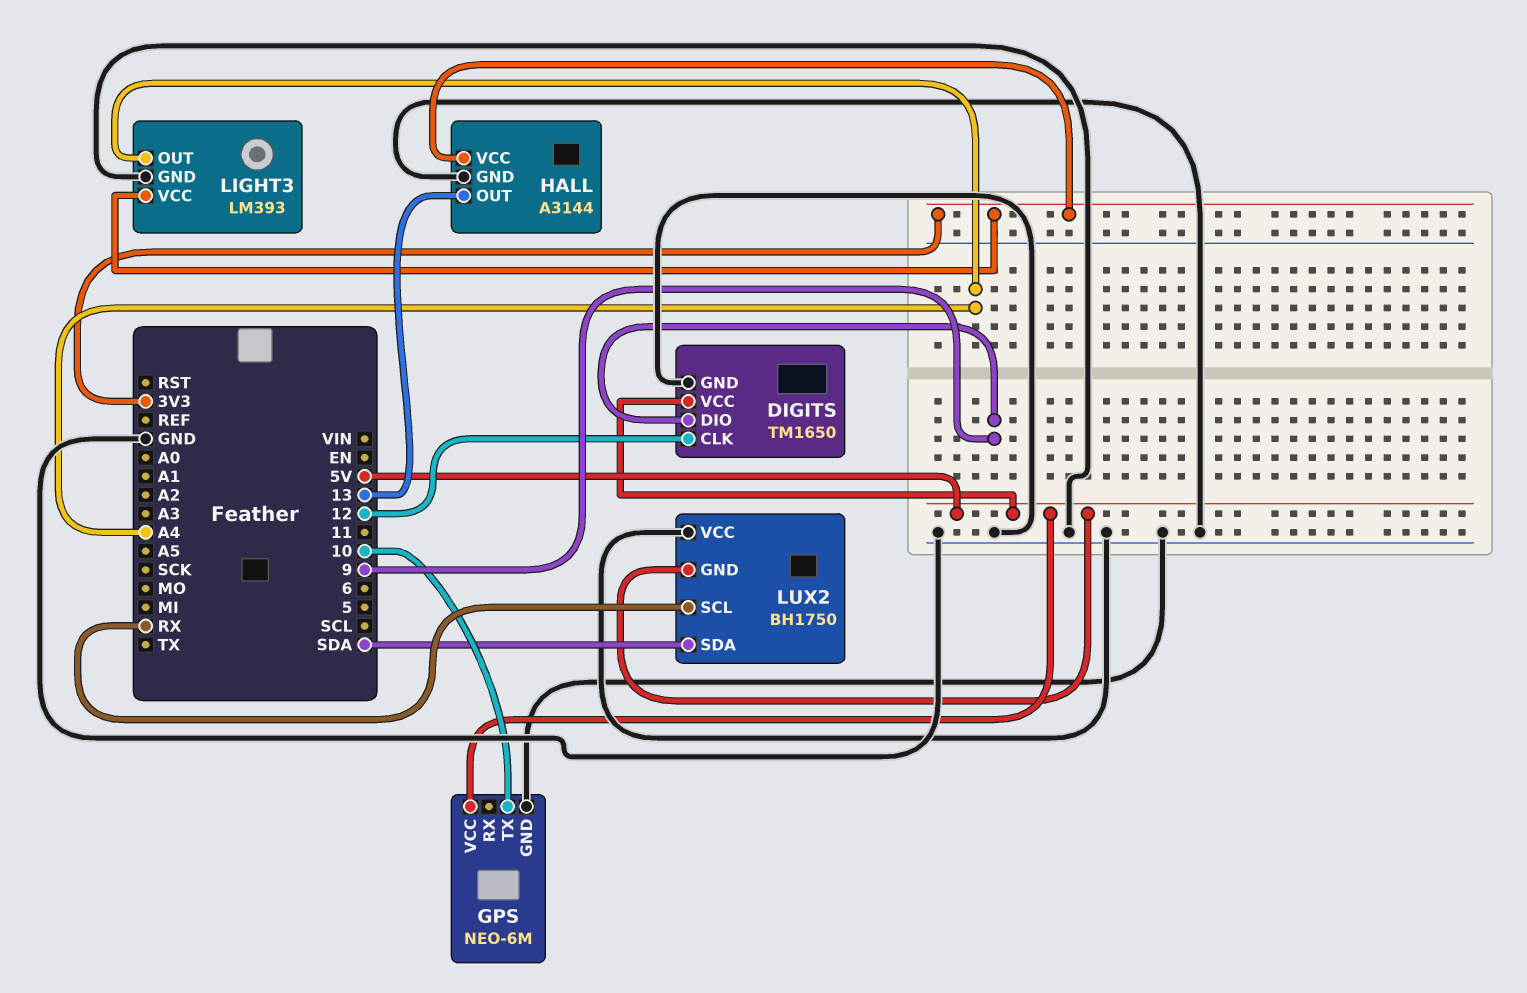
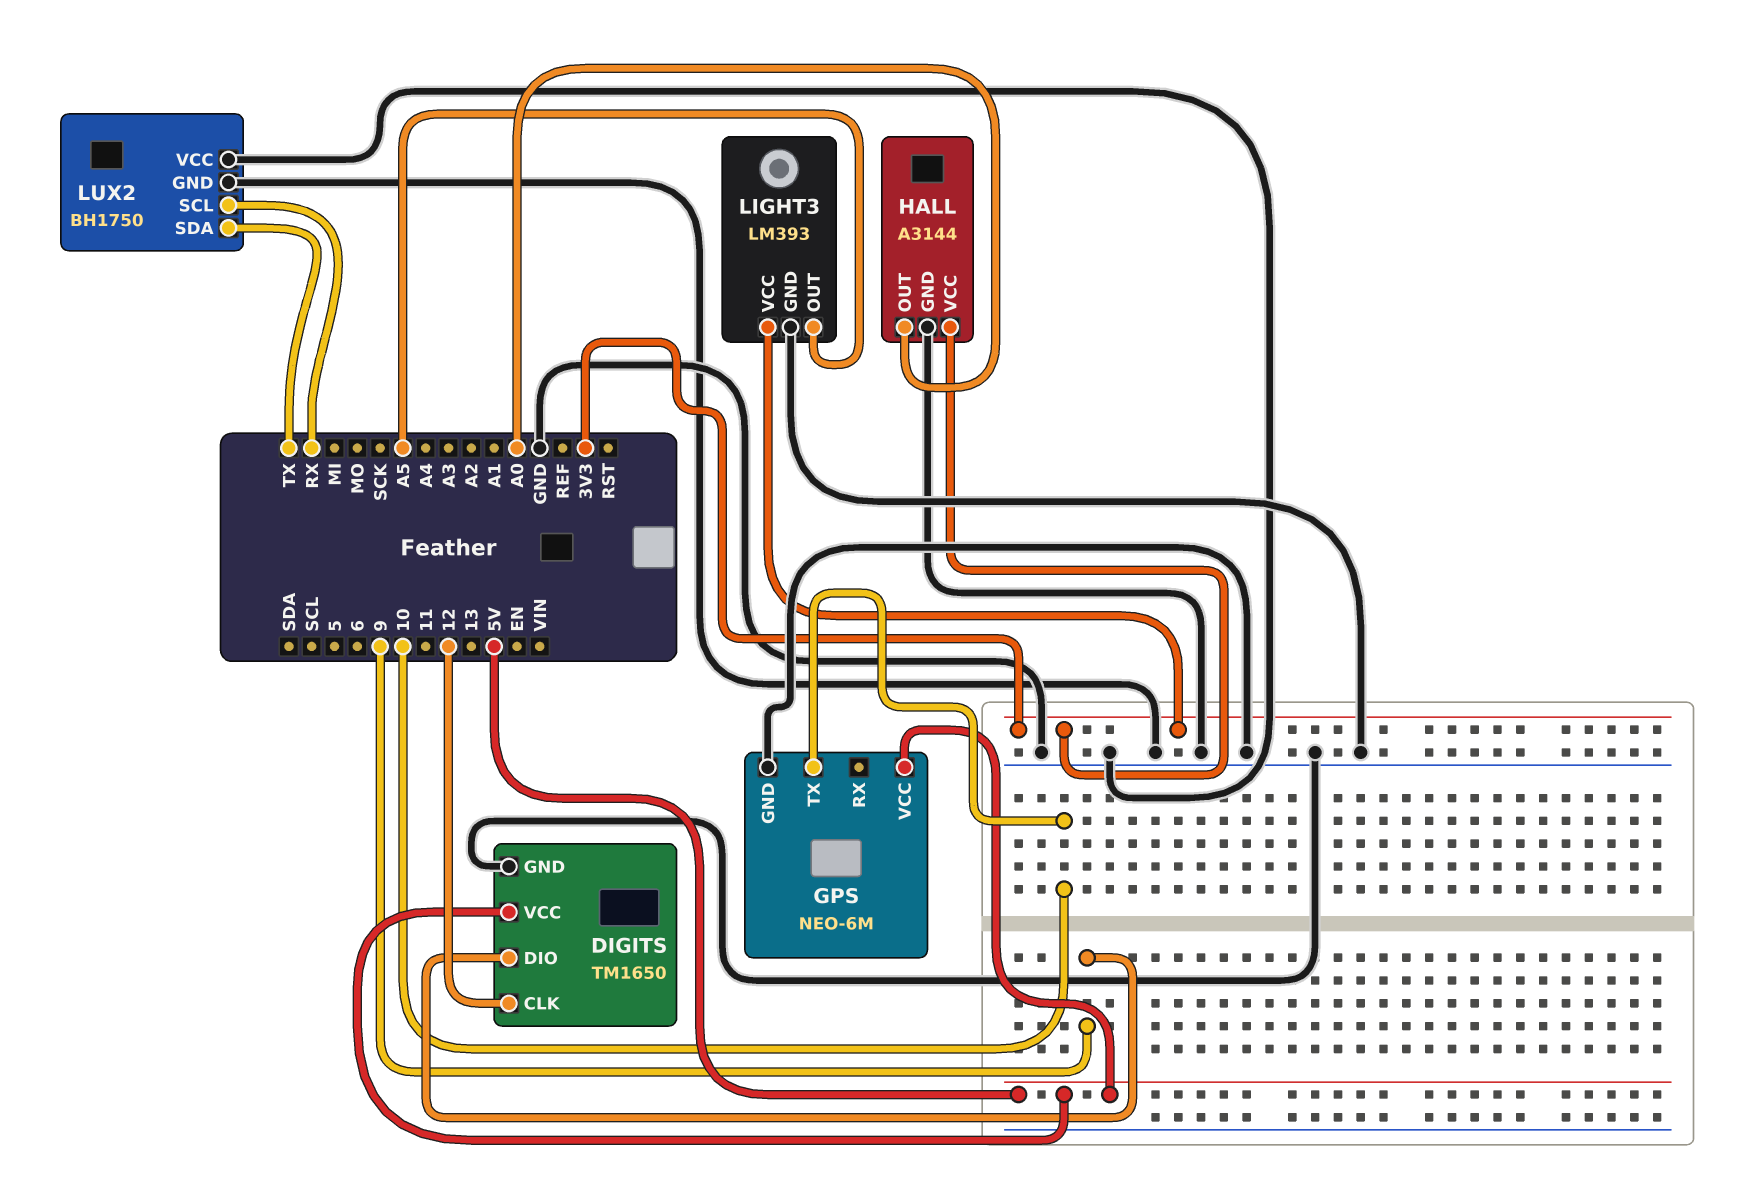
HALL pin OUT: 13 -> A0
LIGHT3 pin OUT: A4 -> A5
LUX2 pin GND: 5V -> GND
LUX2 pin SDA: SDA -> TX

